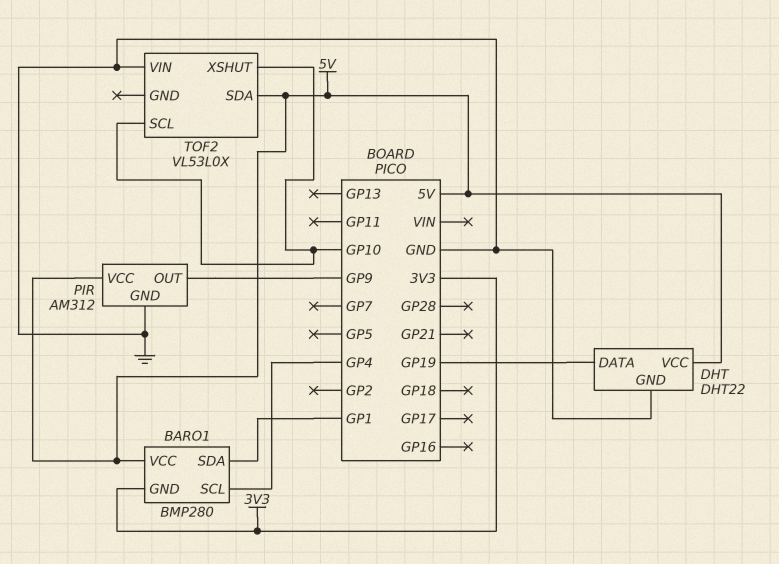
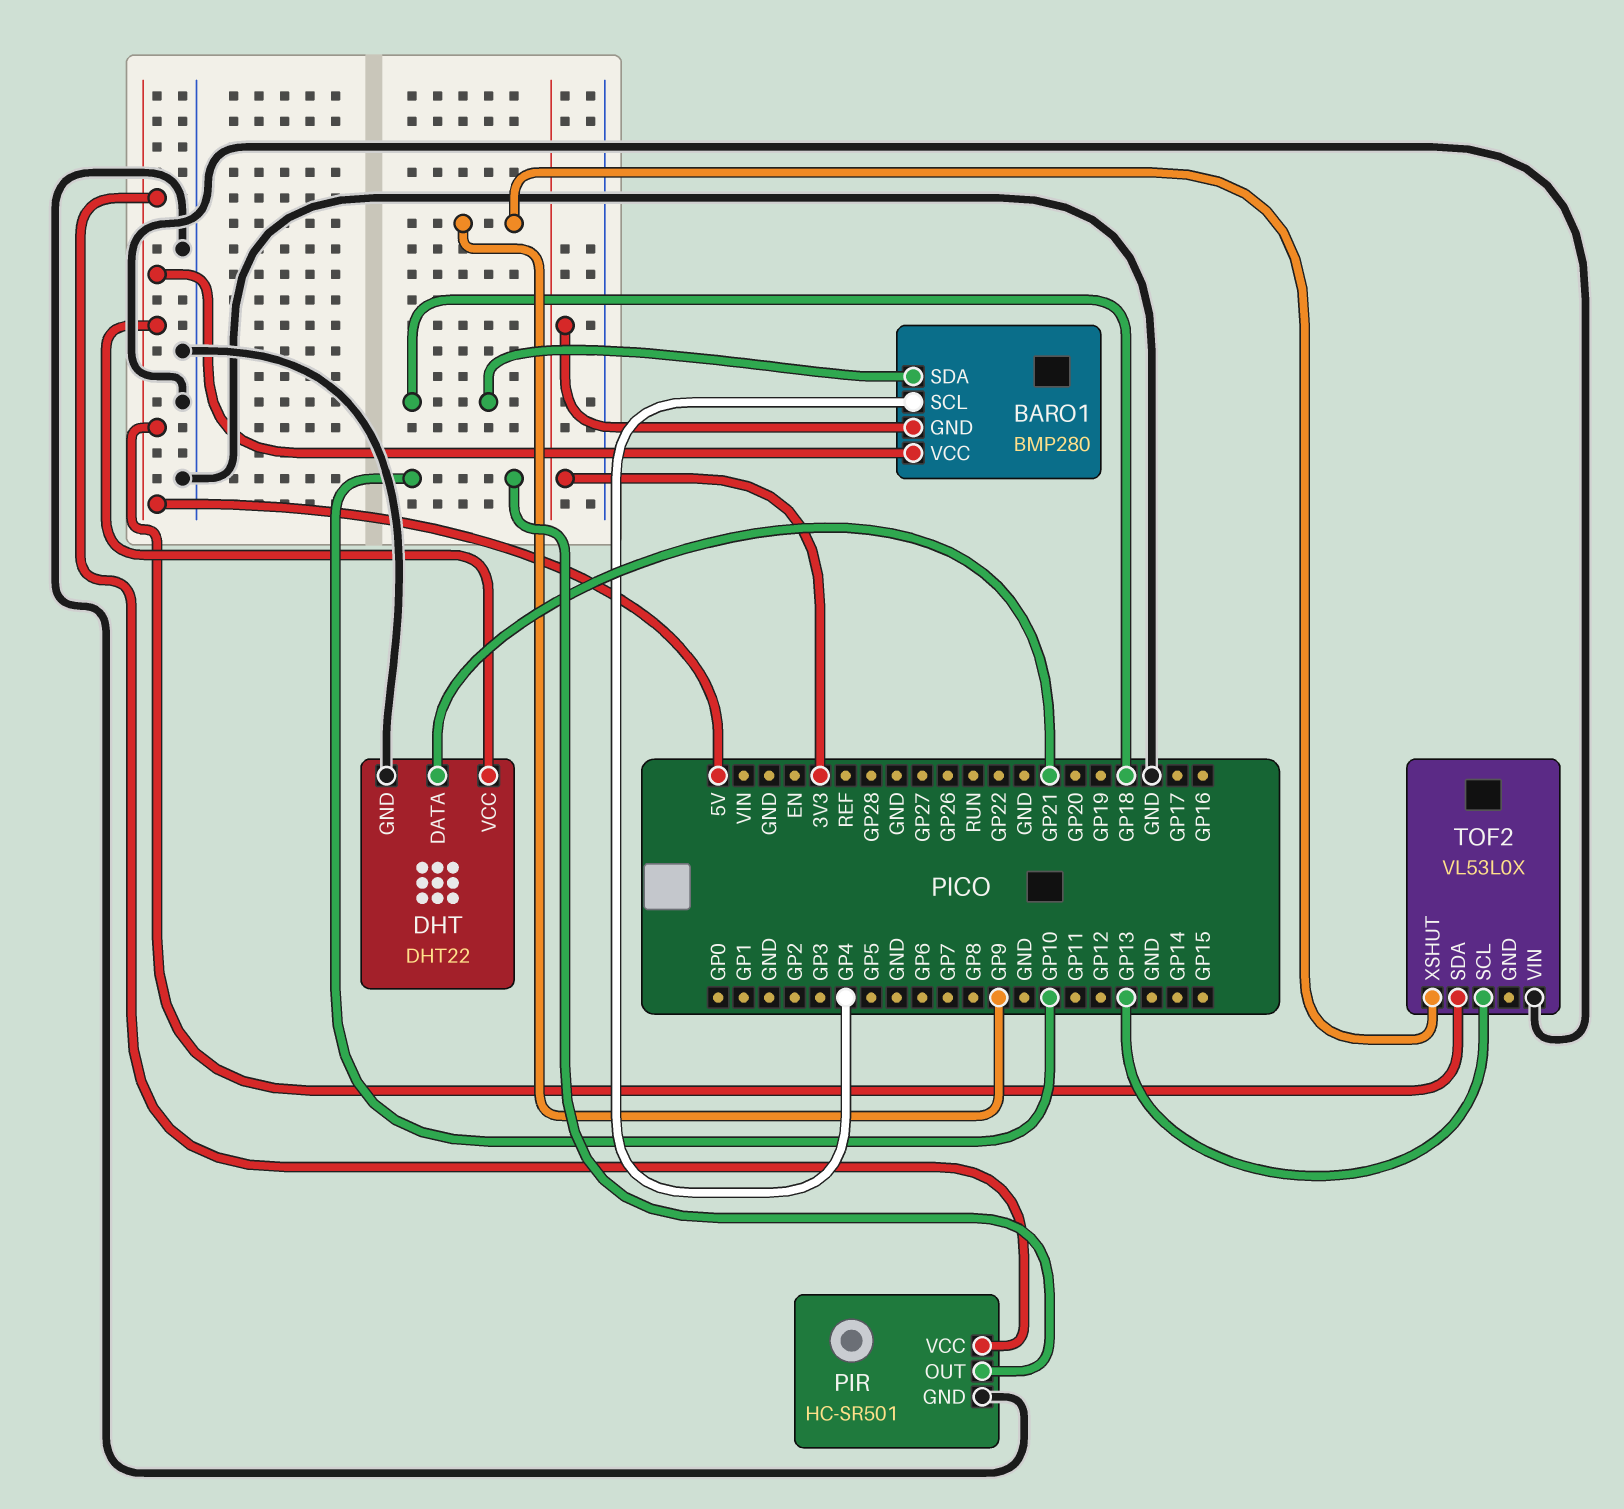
BARO1 pin SDA: GP1 -> GP18
DHT pin DATA: GP19 -> GP21
PIR: AM312 -> HC-SR501
PIR pin OUT: GP9 -> GP10
TOF2 pin SCL: GP10 -> GP13
TOF2 pin XSHUT: GP10 -> GP9

